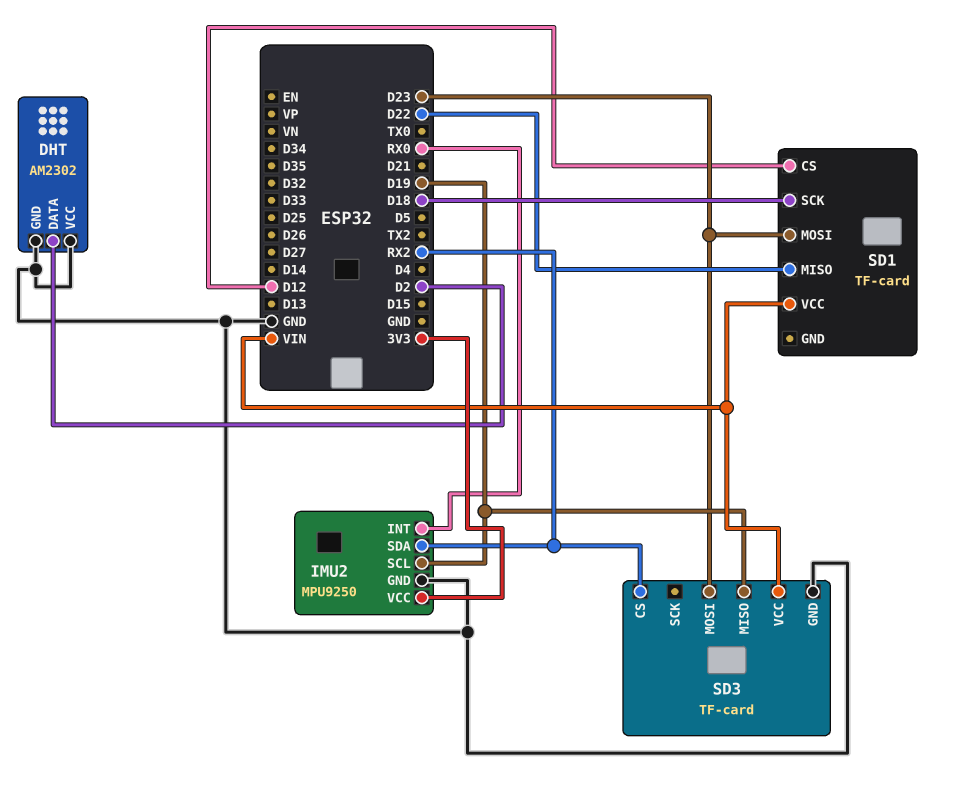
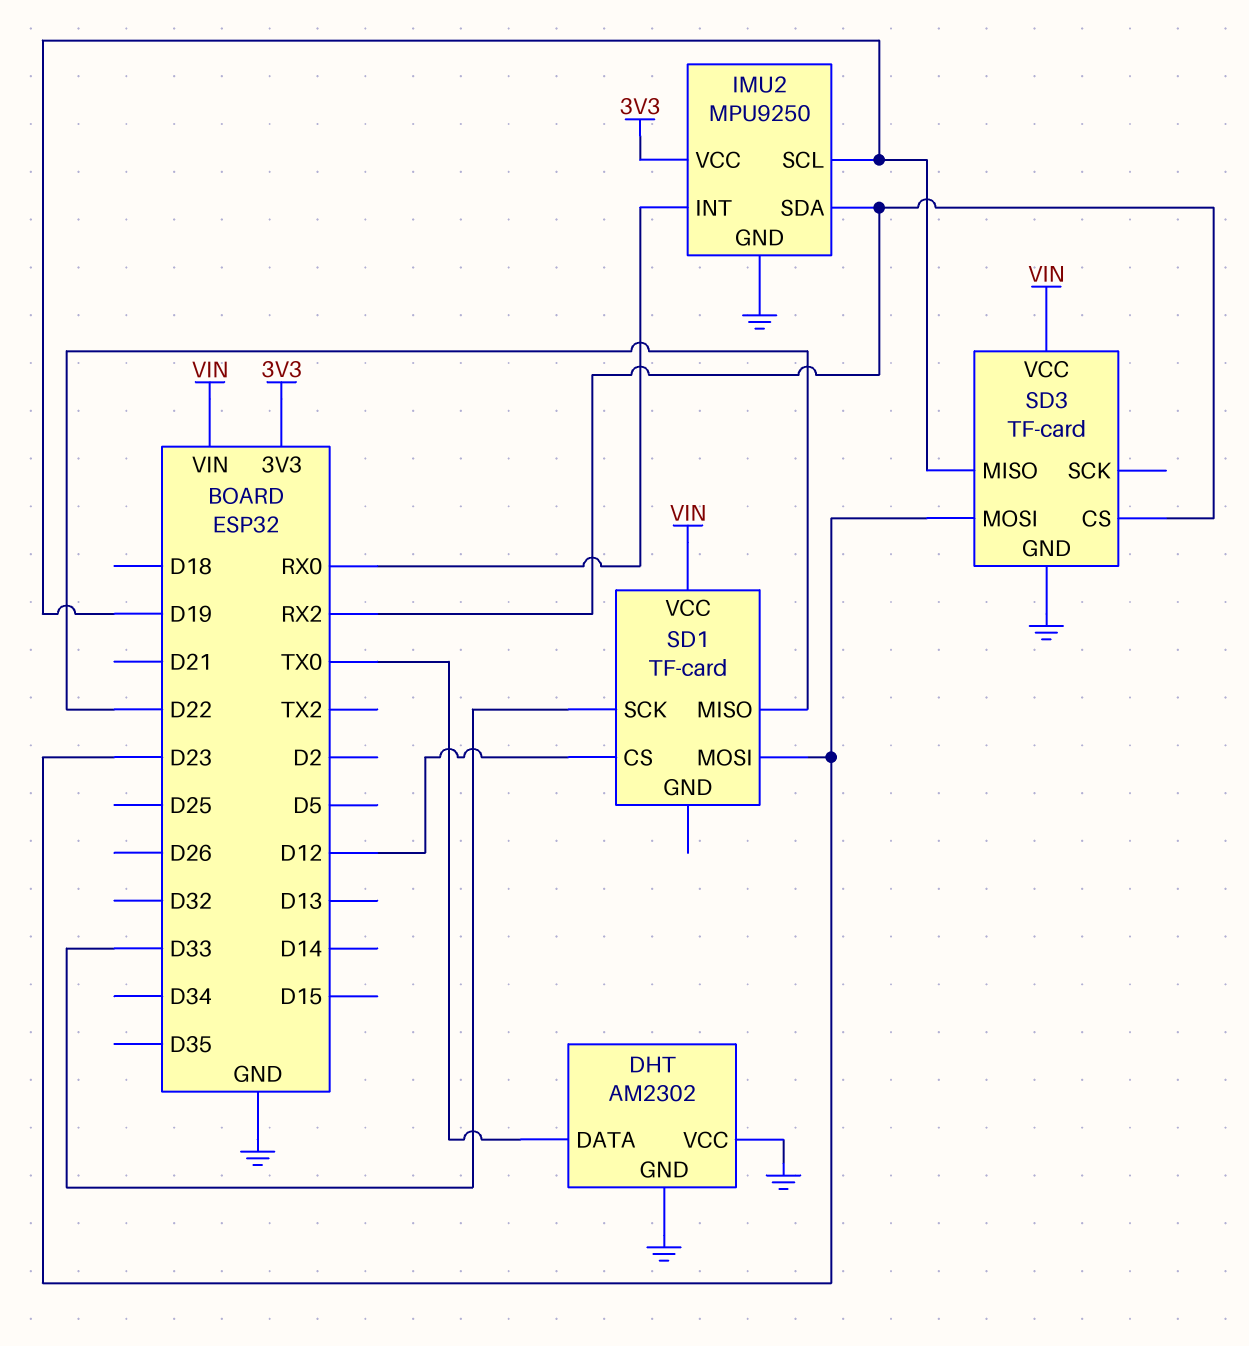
DHT pin DATA: D2 -> TX0
SD1 pin SCK: D18 -> D33

